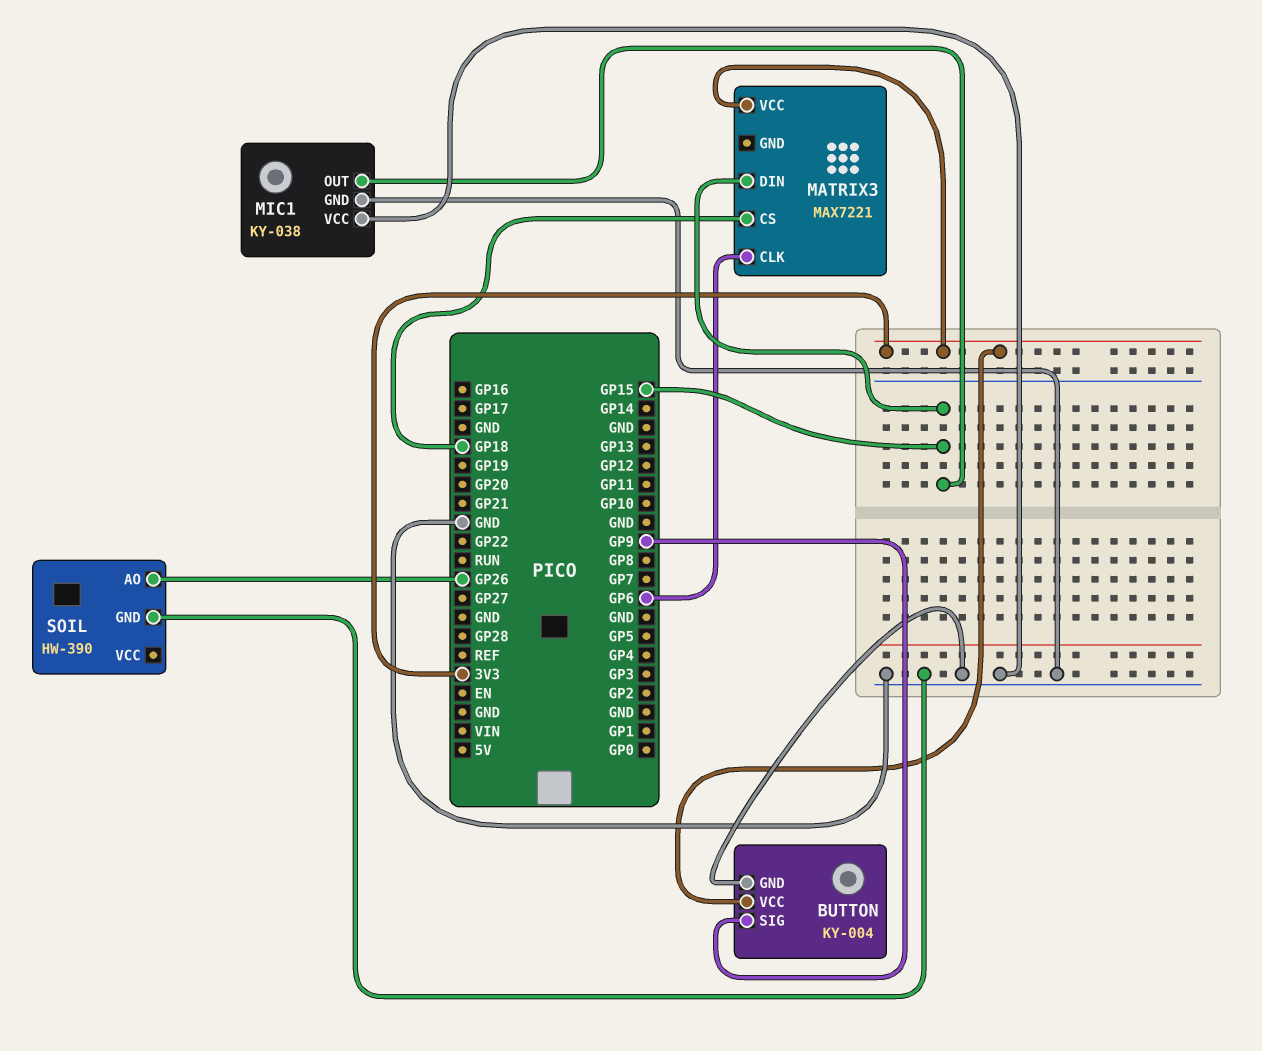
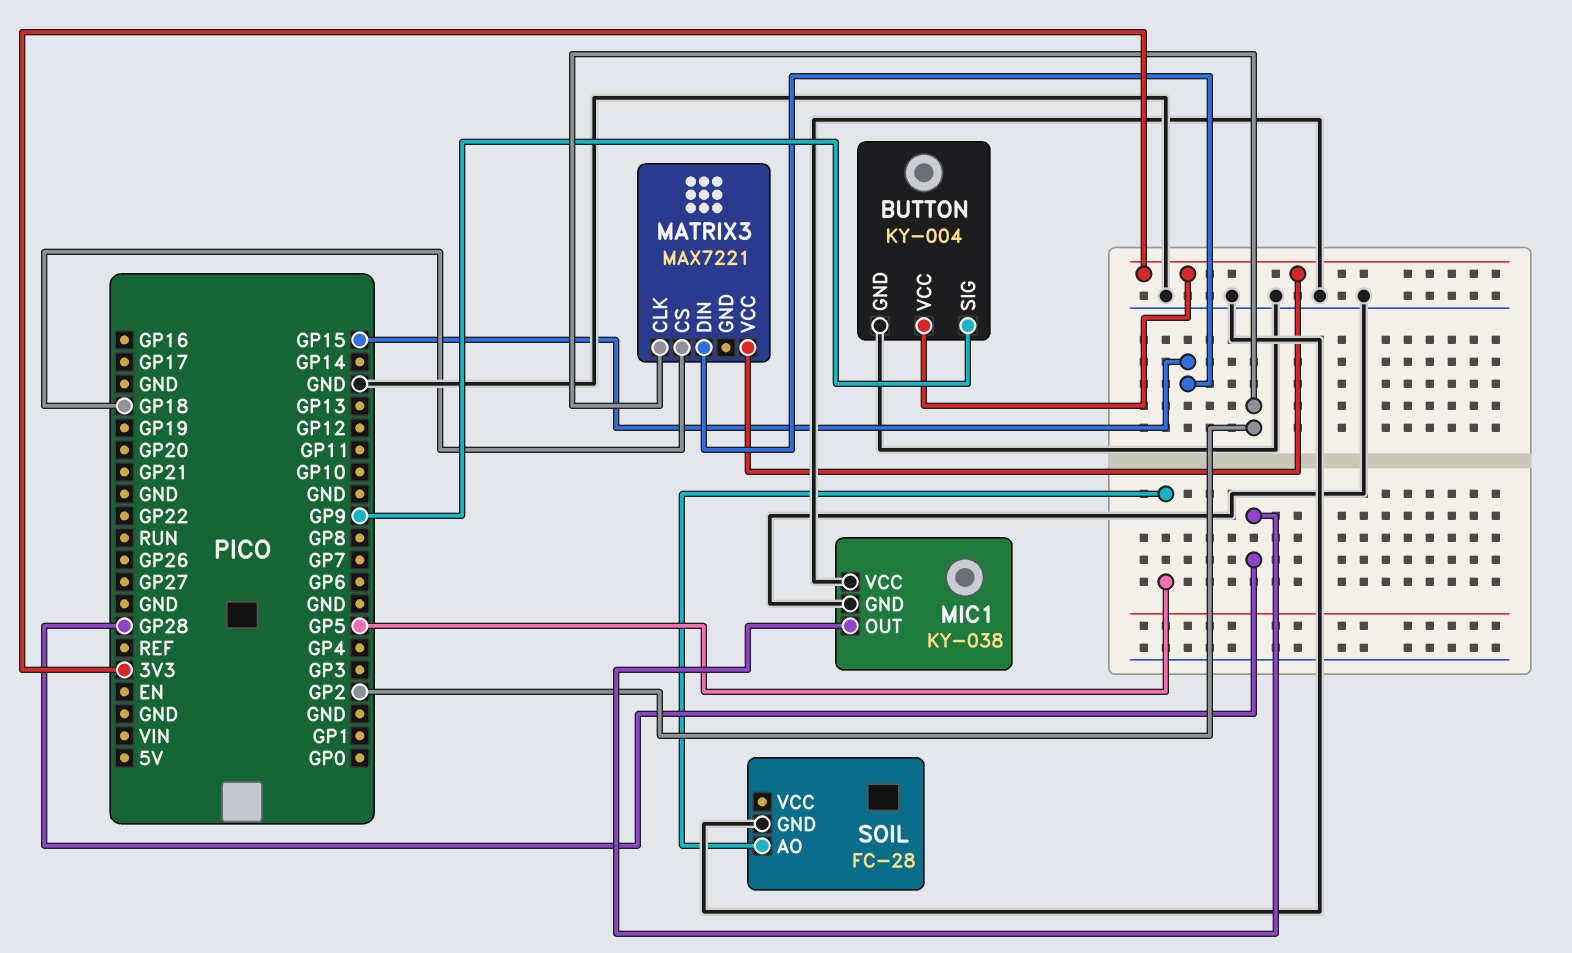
MATRIX3 pin CLK: GP6 -> GP2
MIC1 pin OUT: GP15 -> GP28
SOIL: HW-390 -> FC-28
SOIL pin AO: GP26 -> GP5

